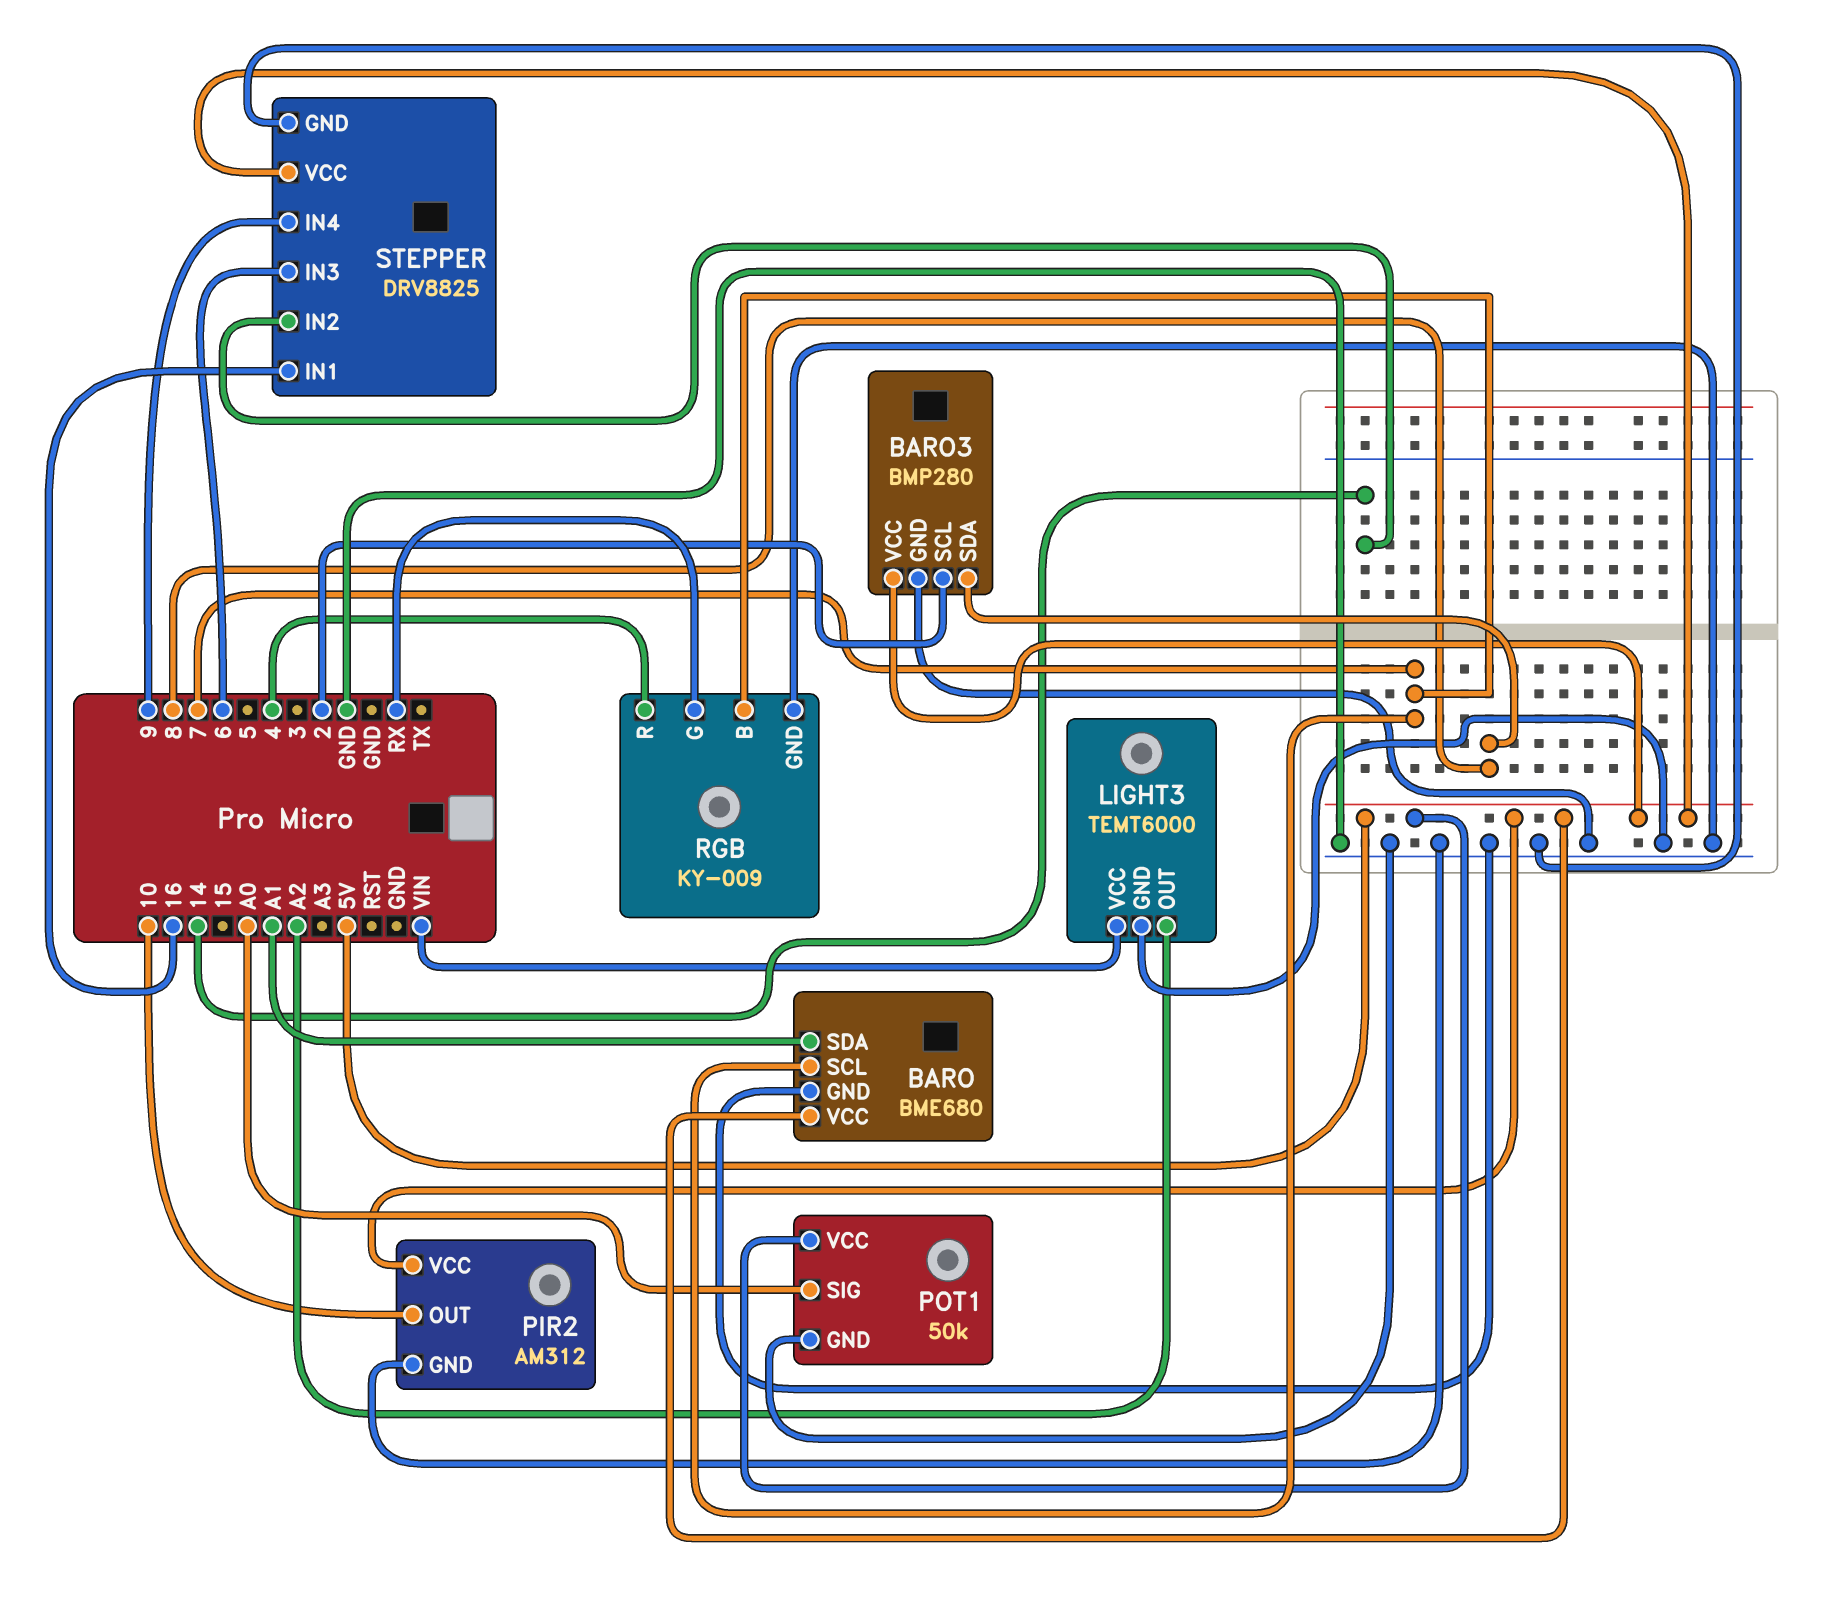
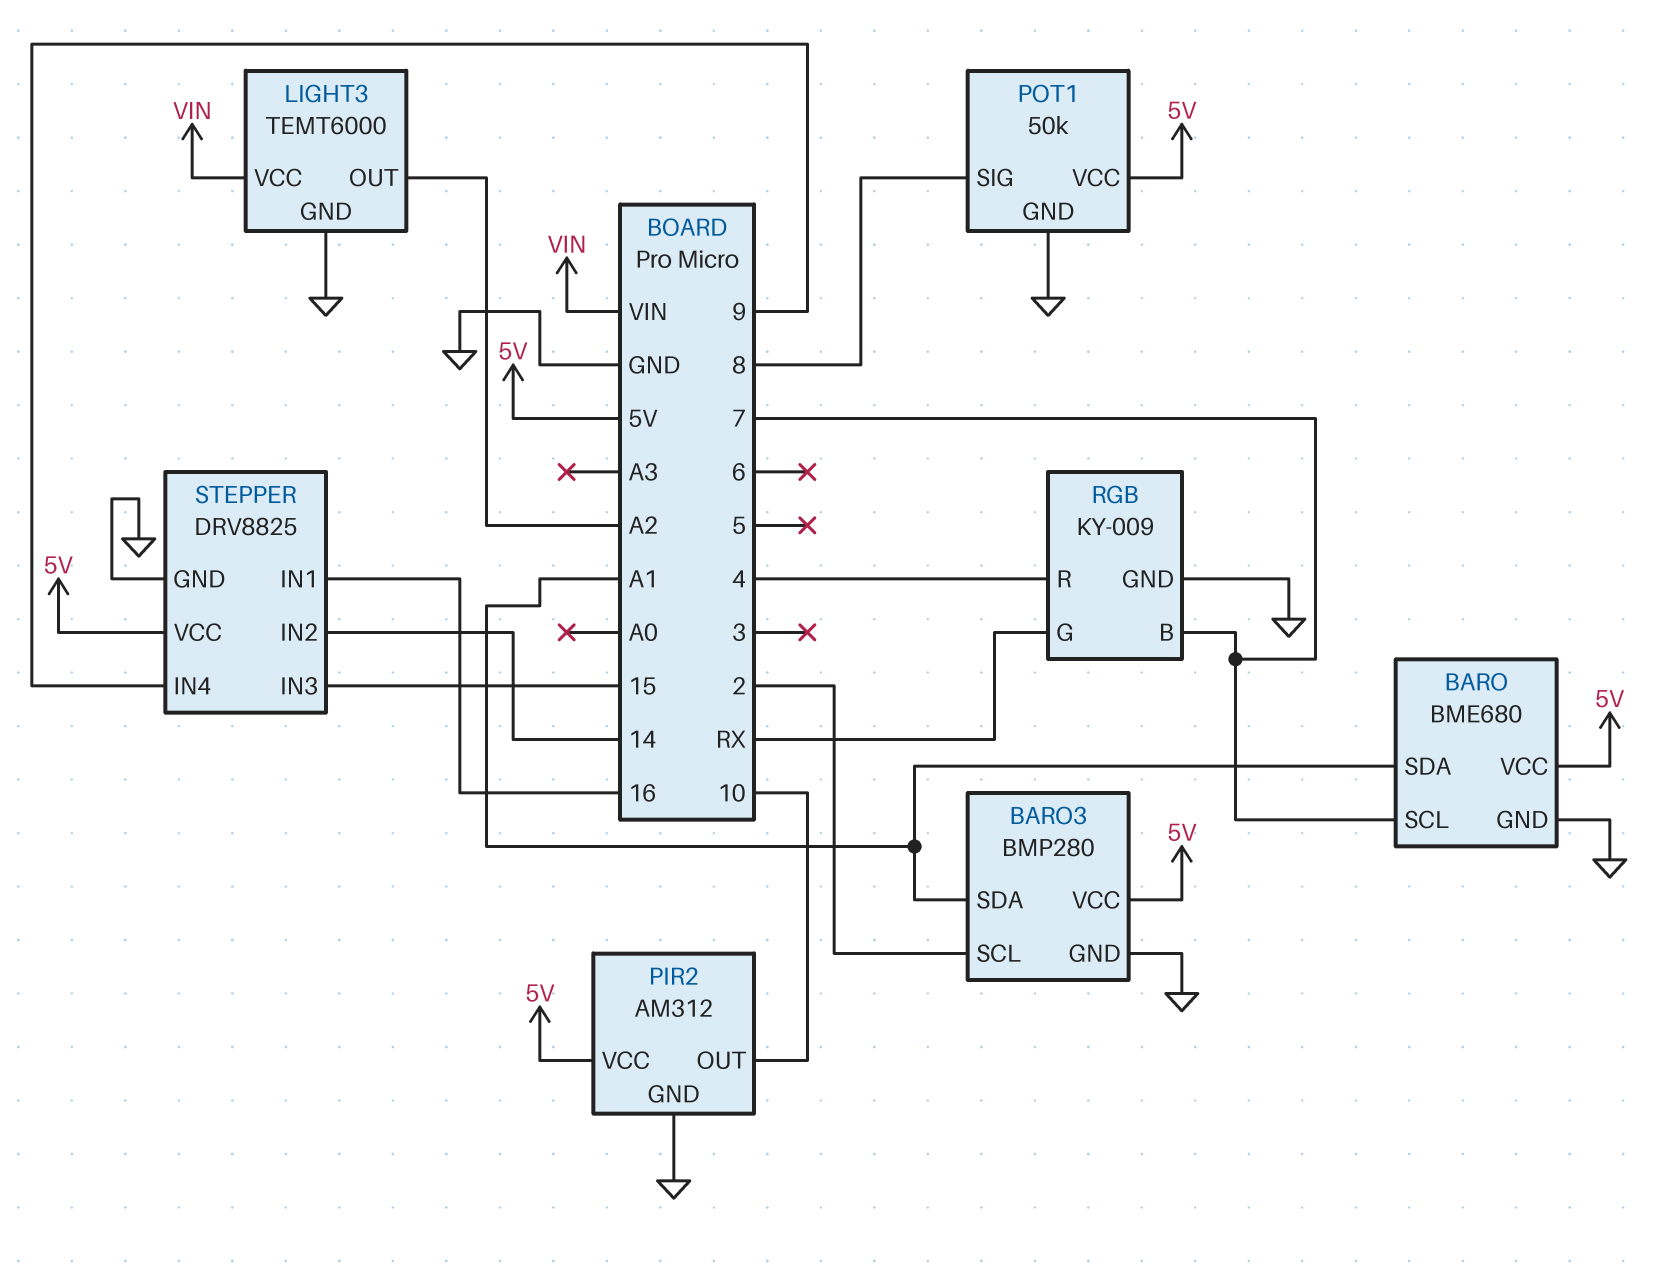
BARO3 pin SDA: 8 -> A1
POT1 pin SIG: A0 -> 8
STEPPER pin IN3: 6 -> 15

